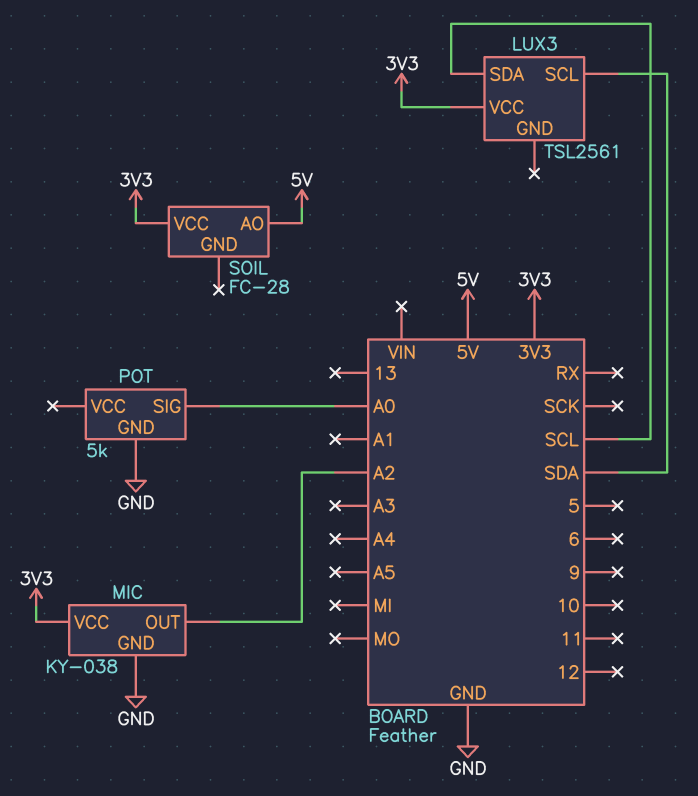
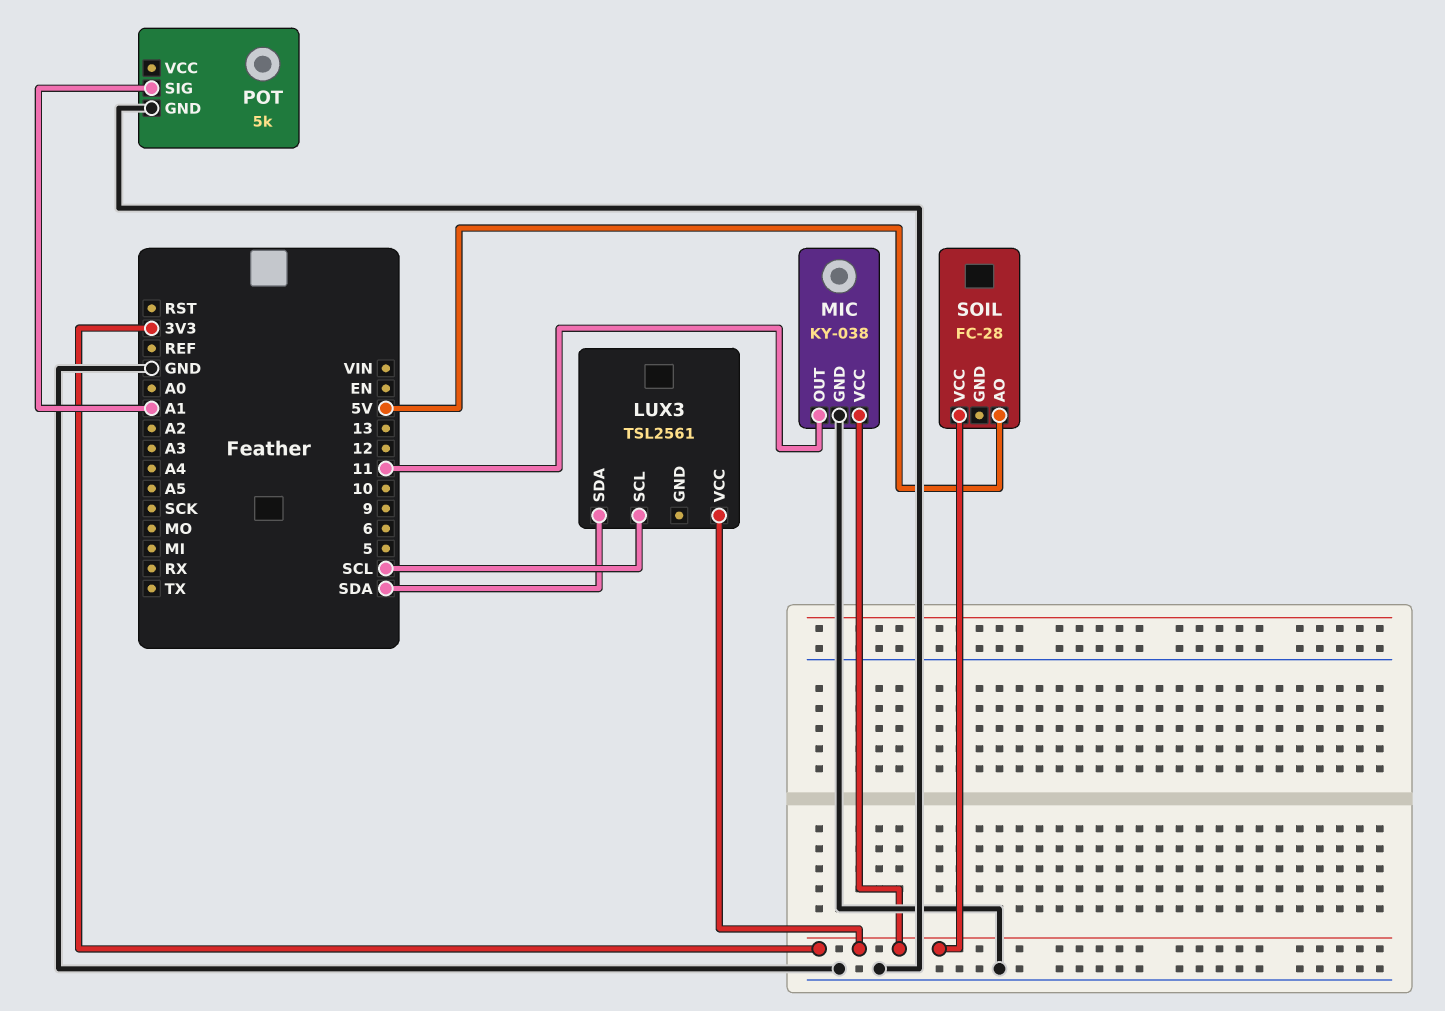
LUX3 pin SCL: SDA -> SCL
LUX3 pin SDA: SCL -> SDA
MIC pin OUT: A2 -> 11
POT pin SIG: A0 -> A1

